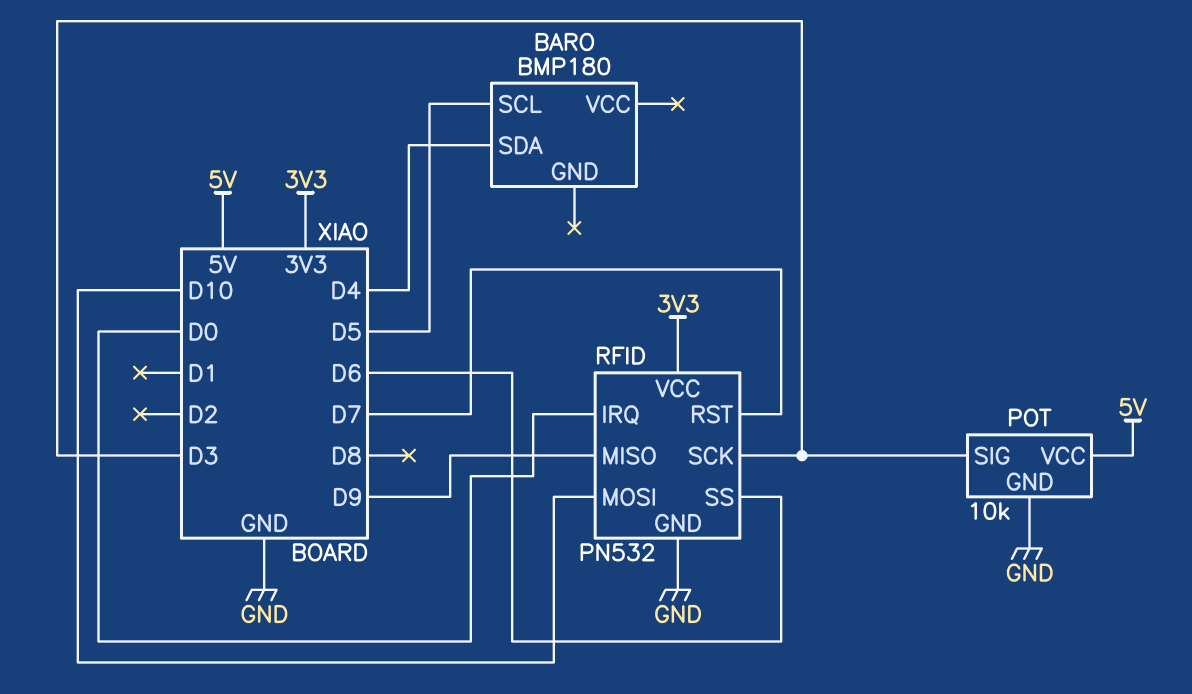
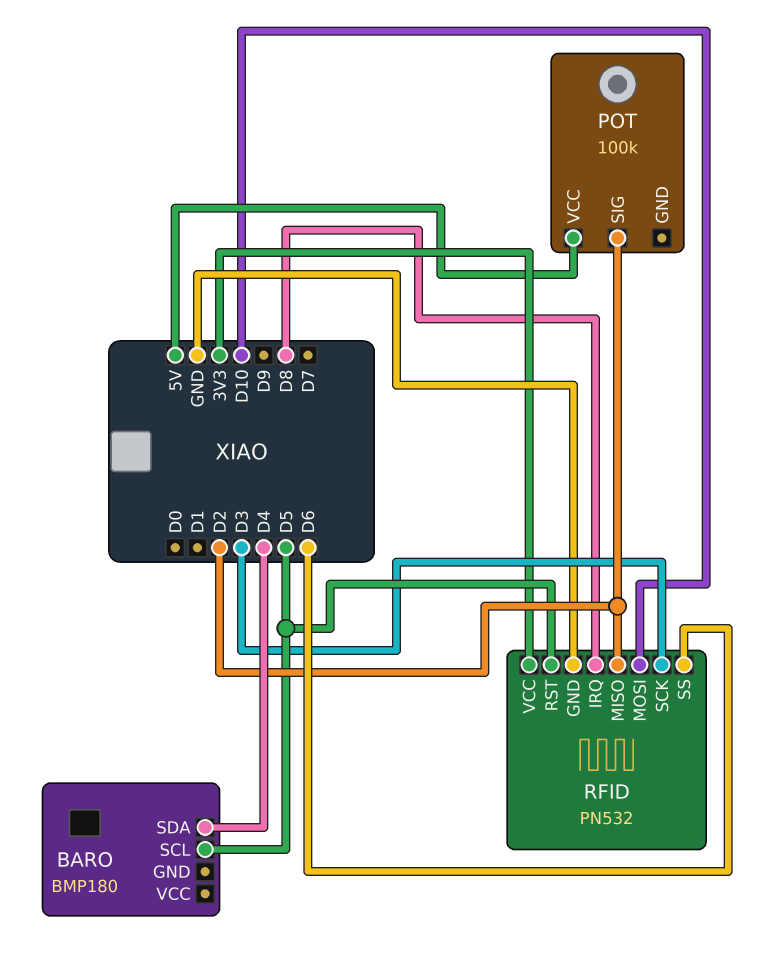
POT: 10k -> 100k
POT pin GND: GND -> none
POT pin SIG: D3 -> D2
RFID pin IRQ: D0 -> D8
RFID pin MISO: D9 -> D2
RFID pin RST: D7 -> D5

